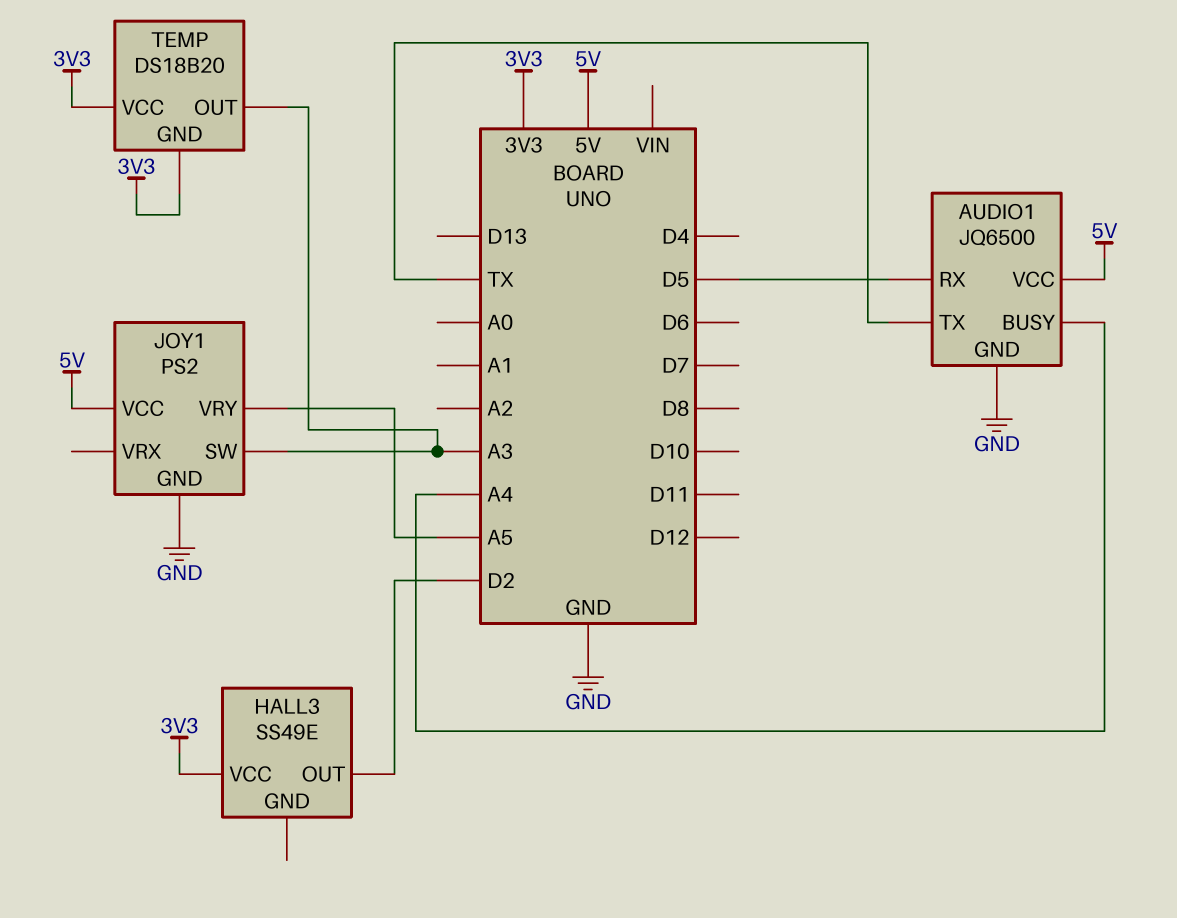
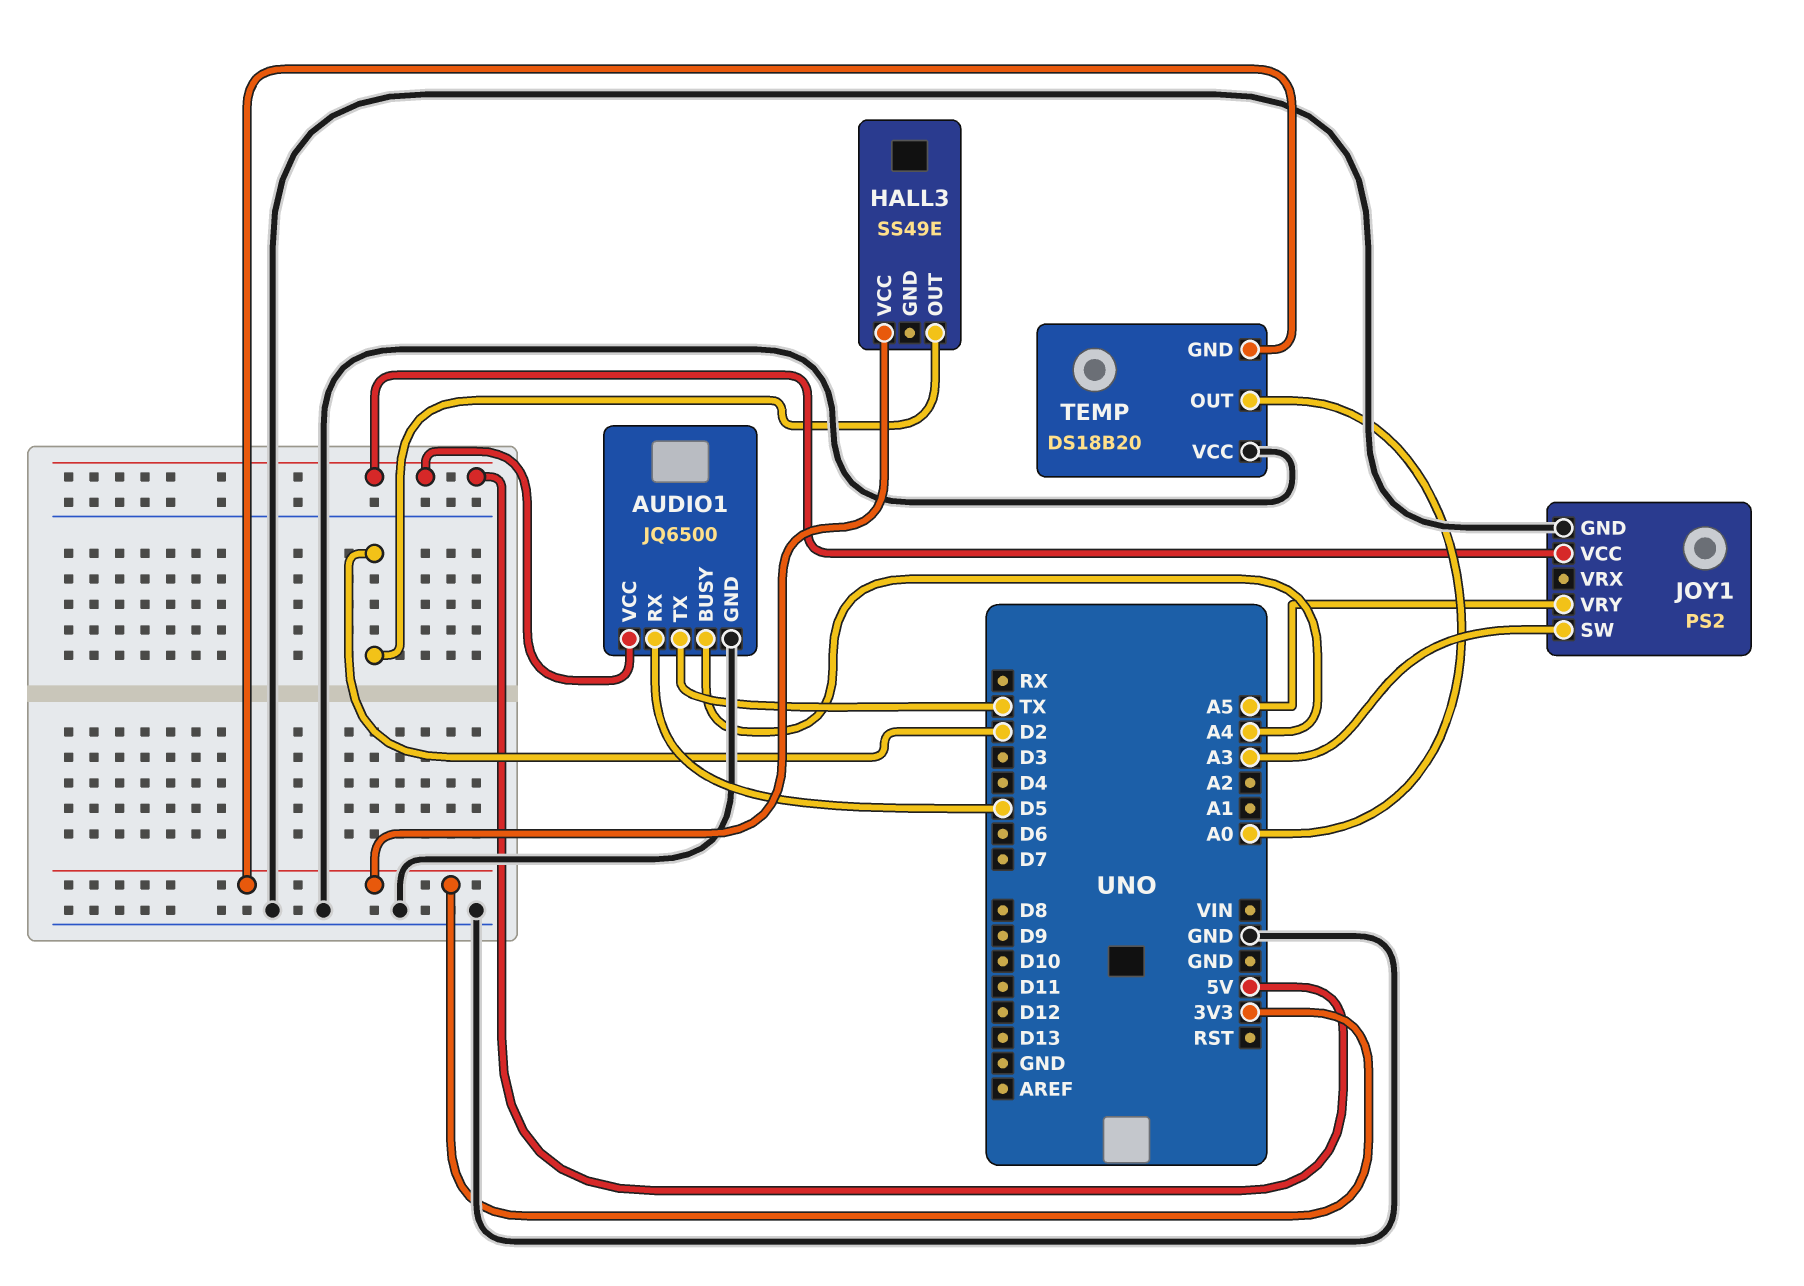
TEMP pin OUT: A3 -> A0
TEMP pin VCC: 3V3 -> GND

